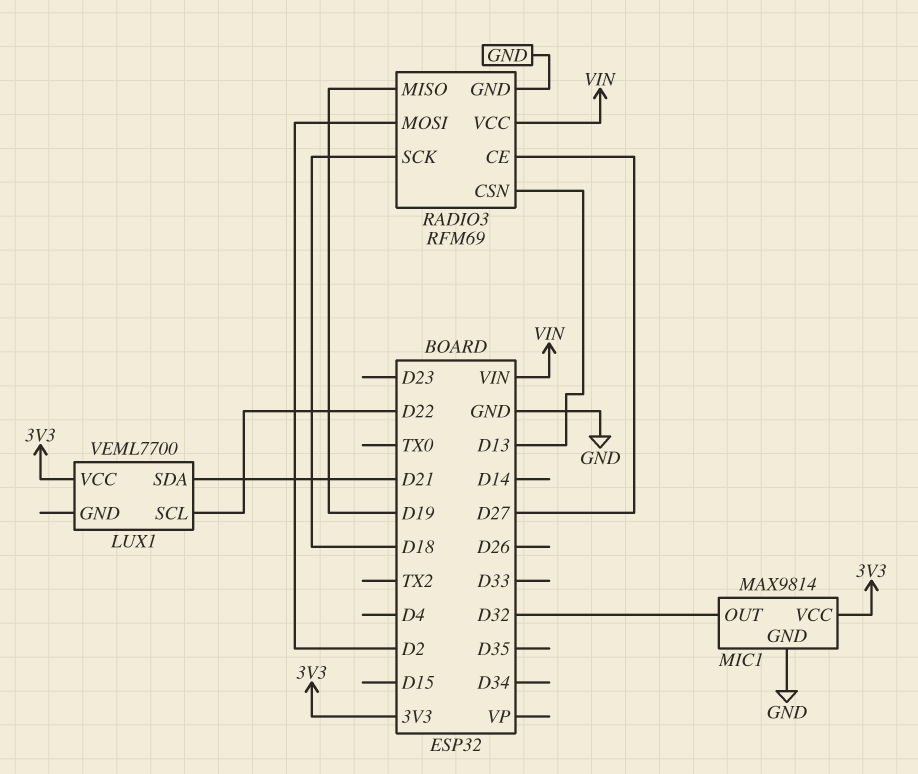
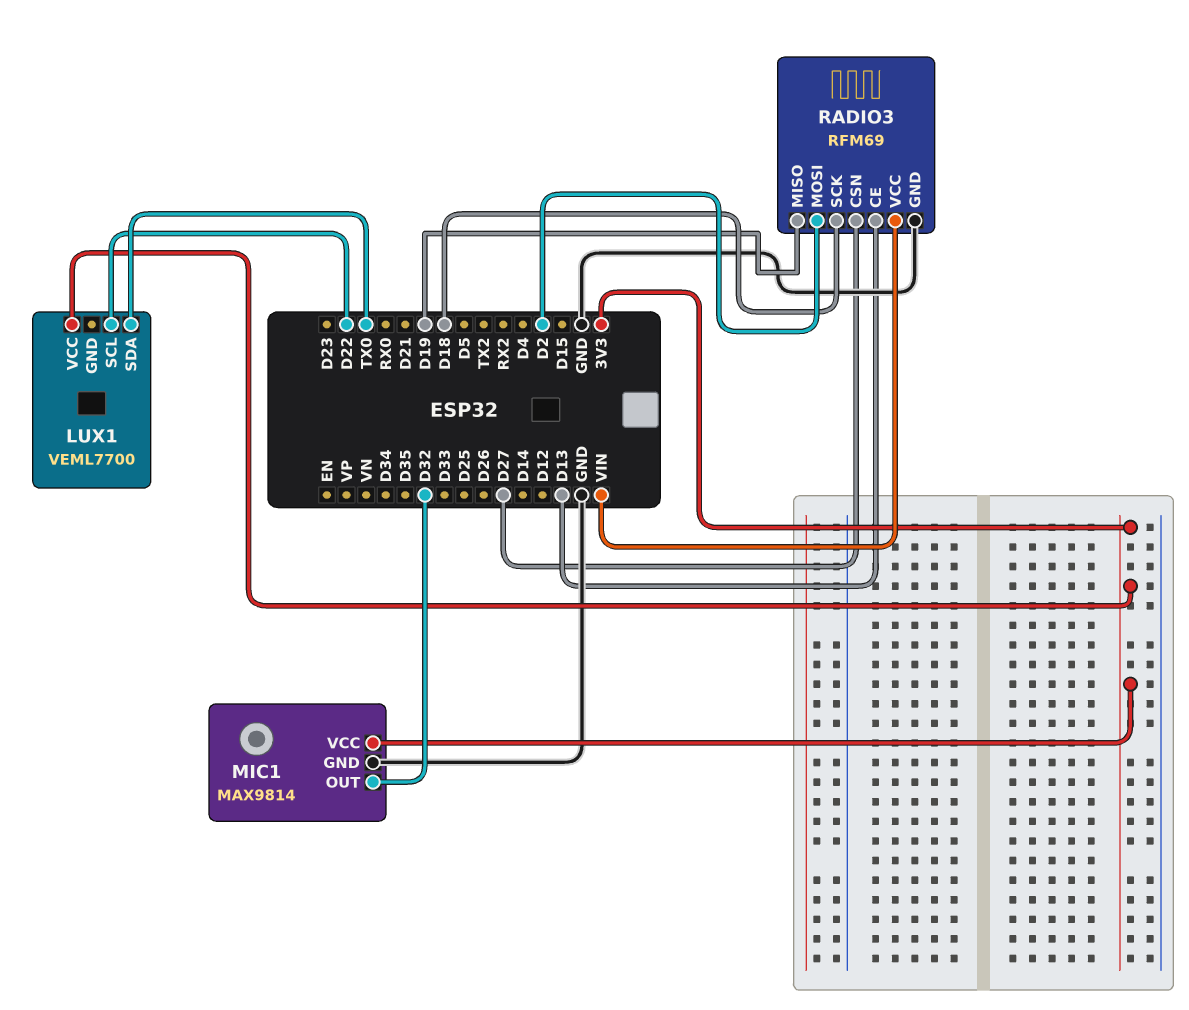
LUX1 pin SDA: D21 -> TX0
RADIO3 pin CE: D27 -> D13
RADIO3 pin CSN: D13 -> D27

